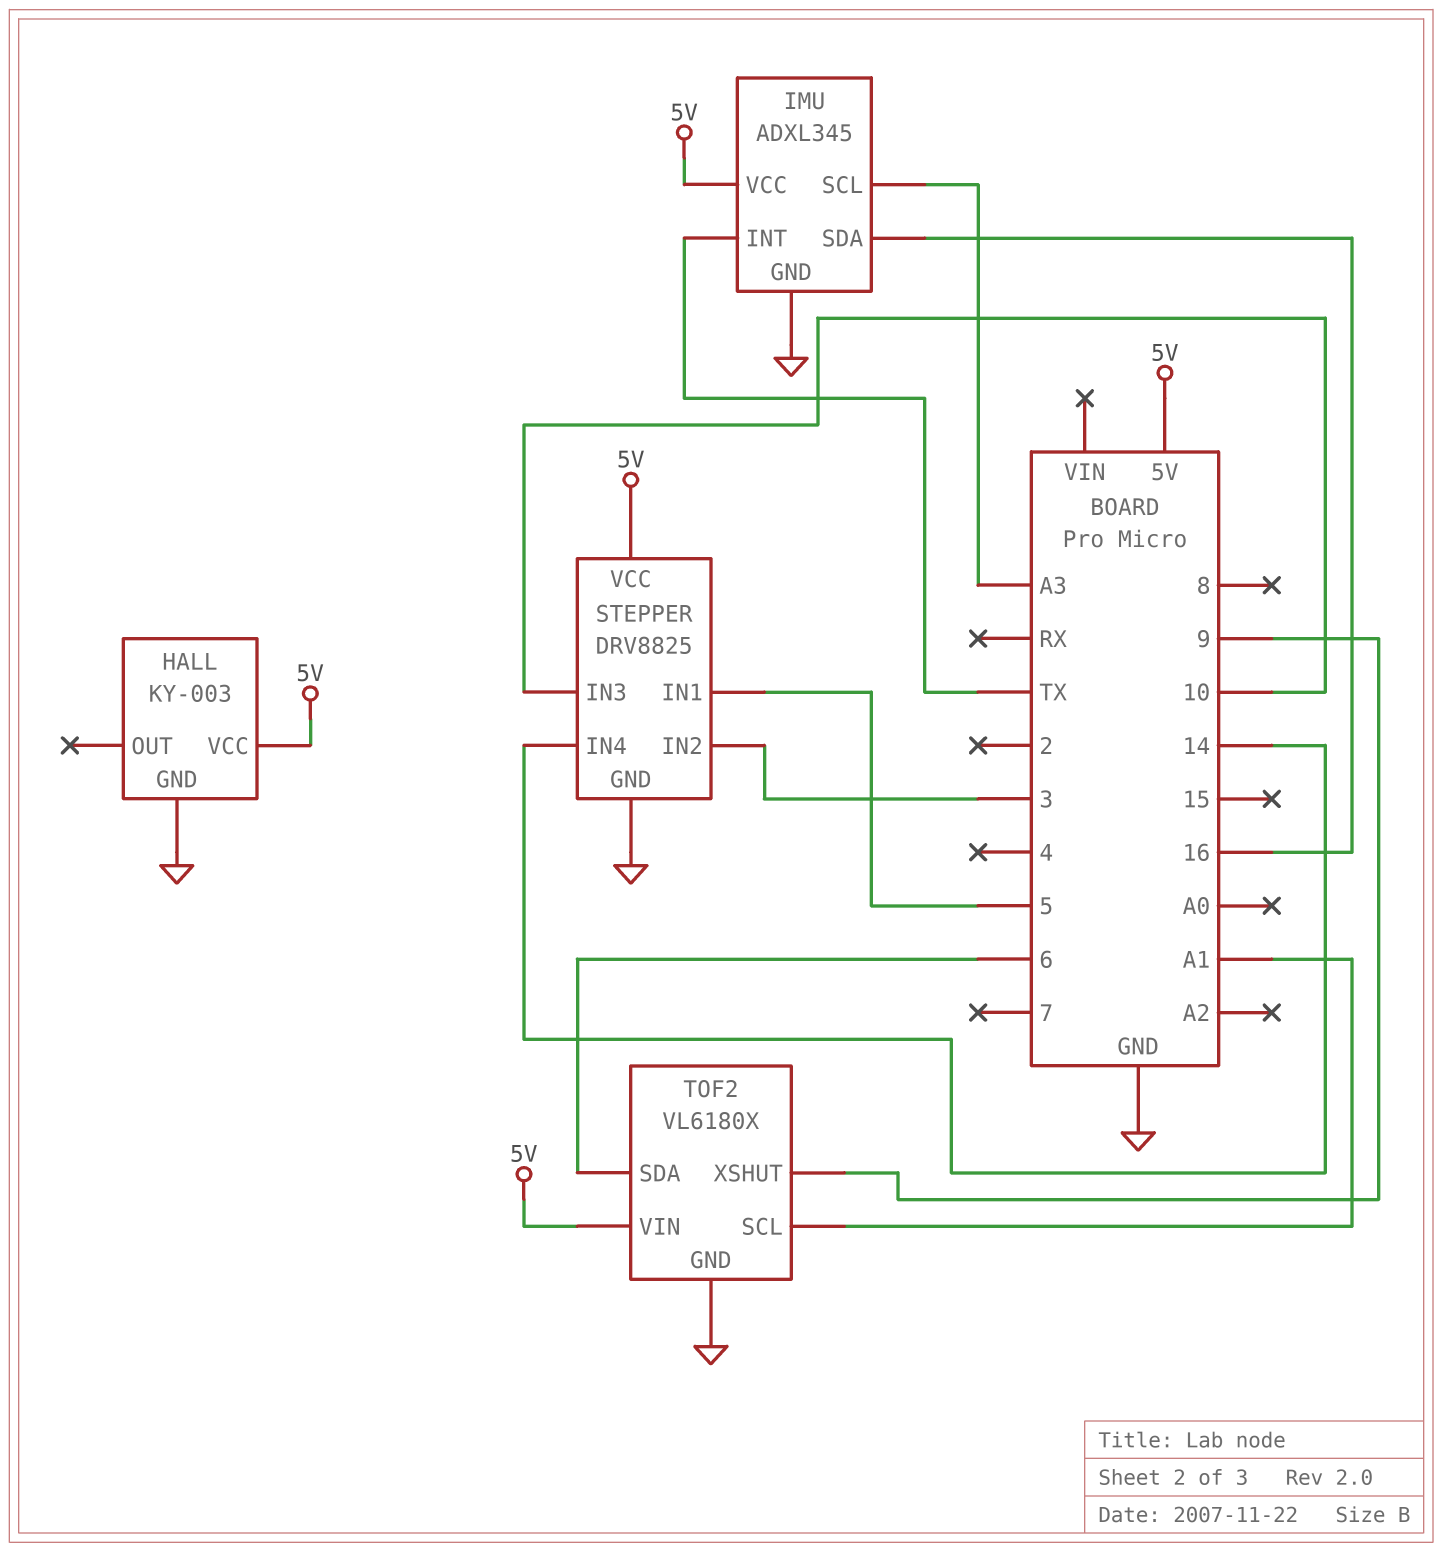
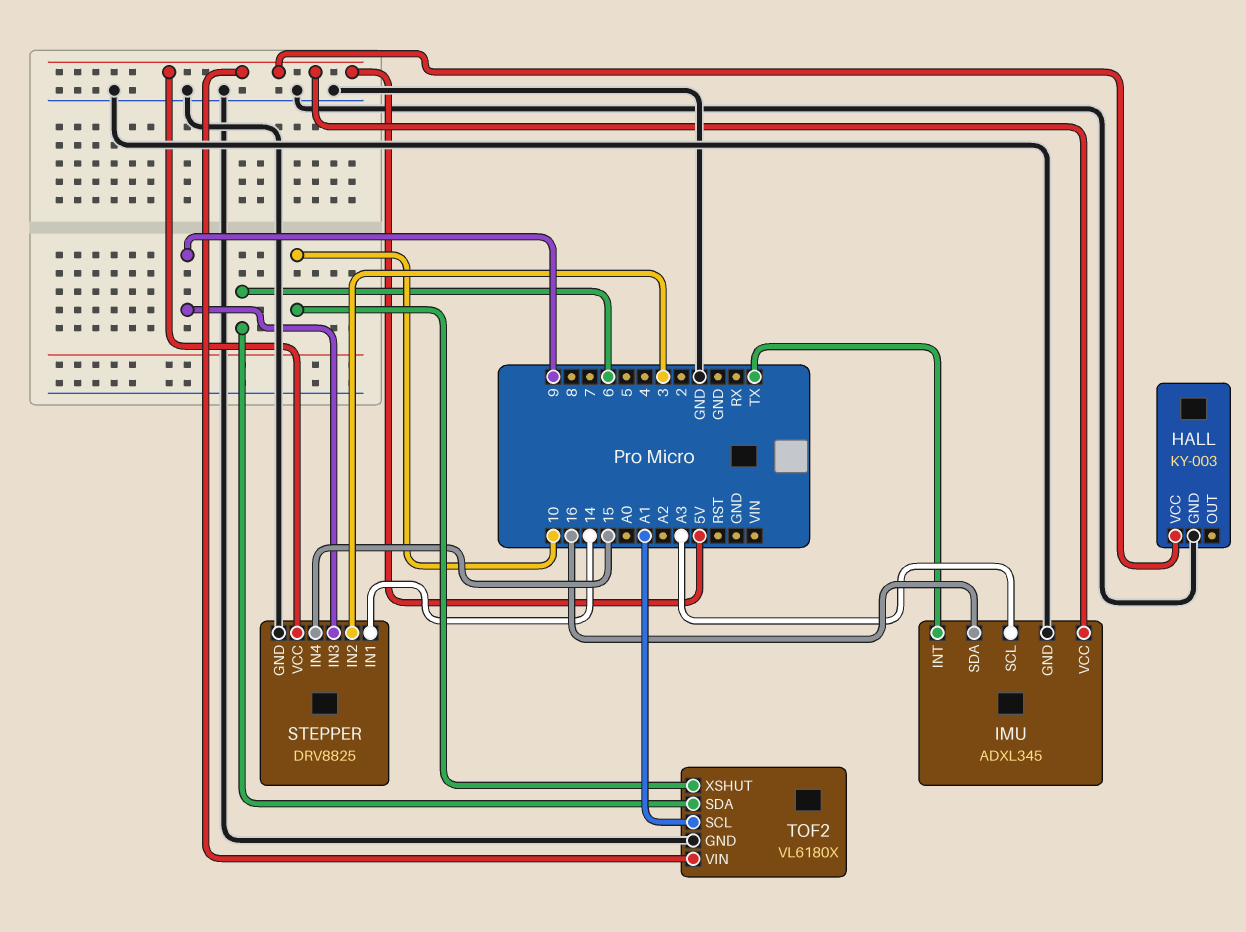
STEPPER pin IN1: 5 -> 14
STEPPER pin IN3: 10 -> 9
STEPPER pin IN4: 14 -> 15
TOF2 pin XSHUT: 9 -> 10

